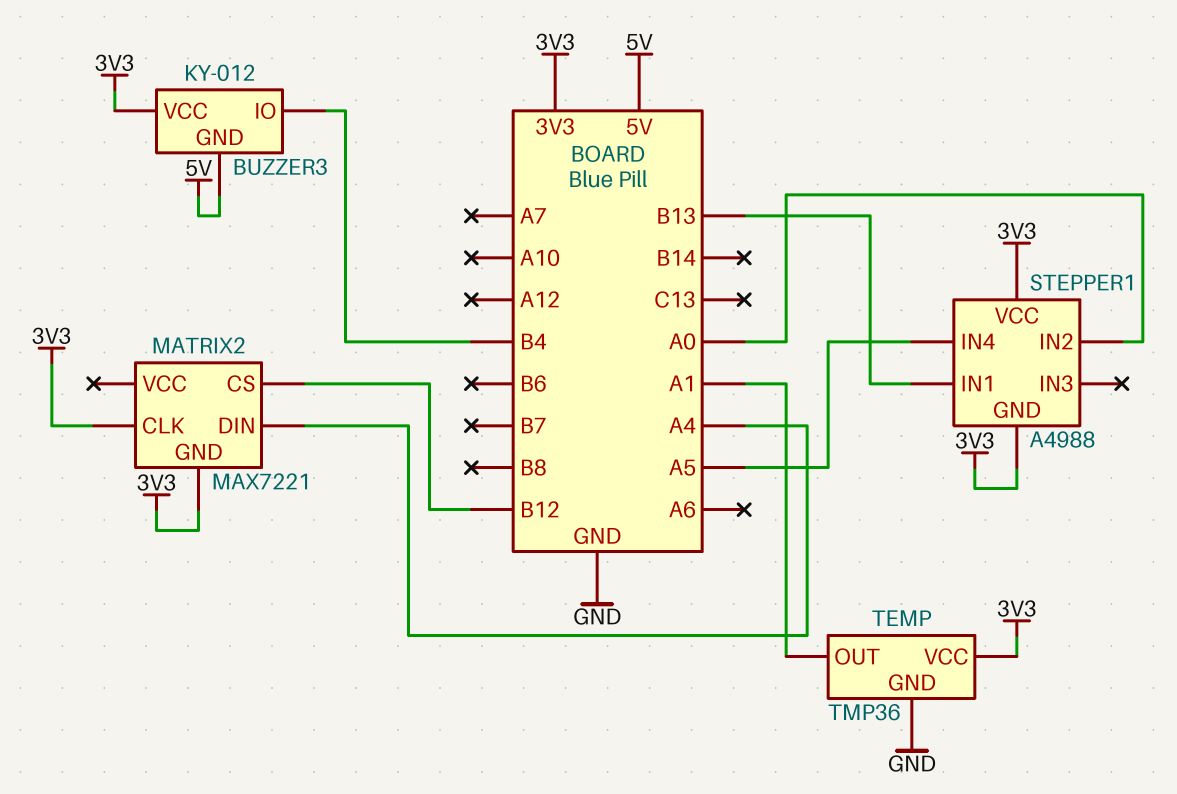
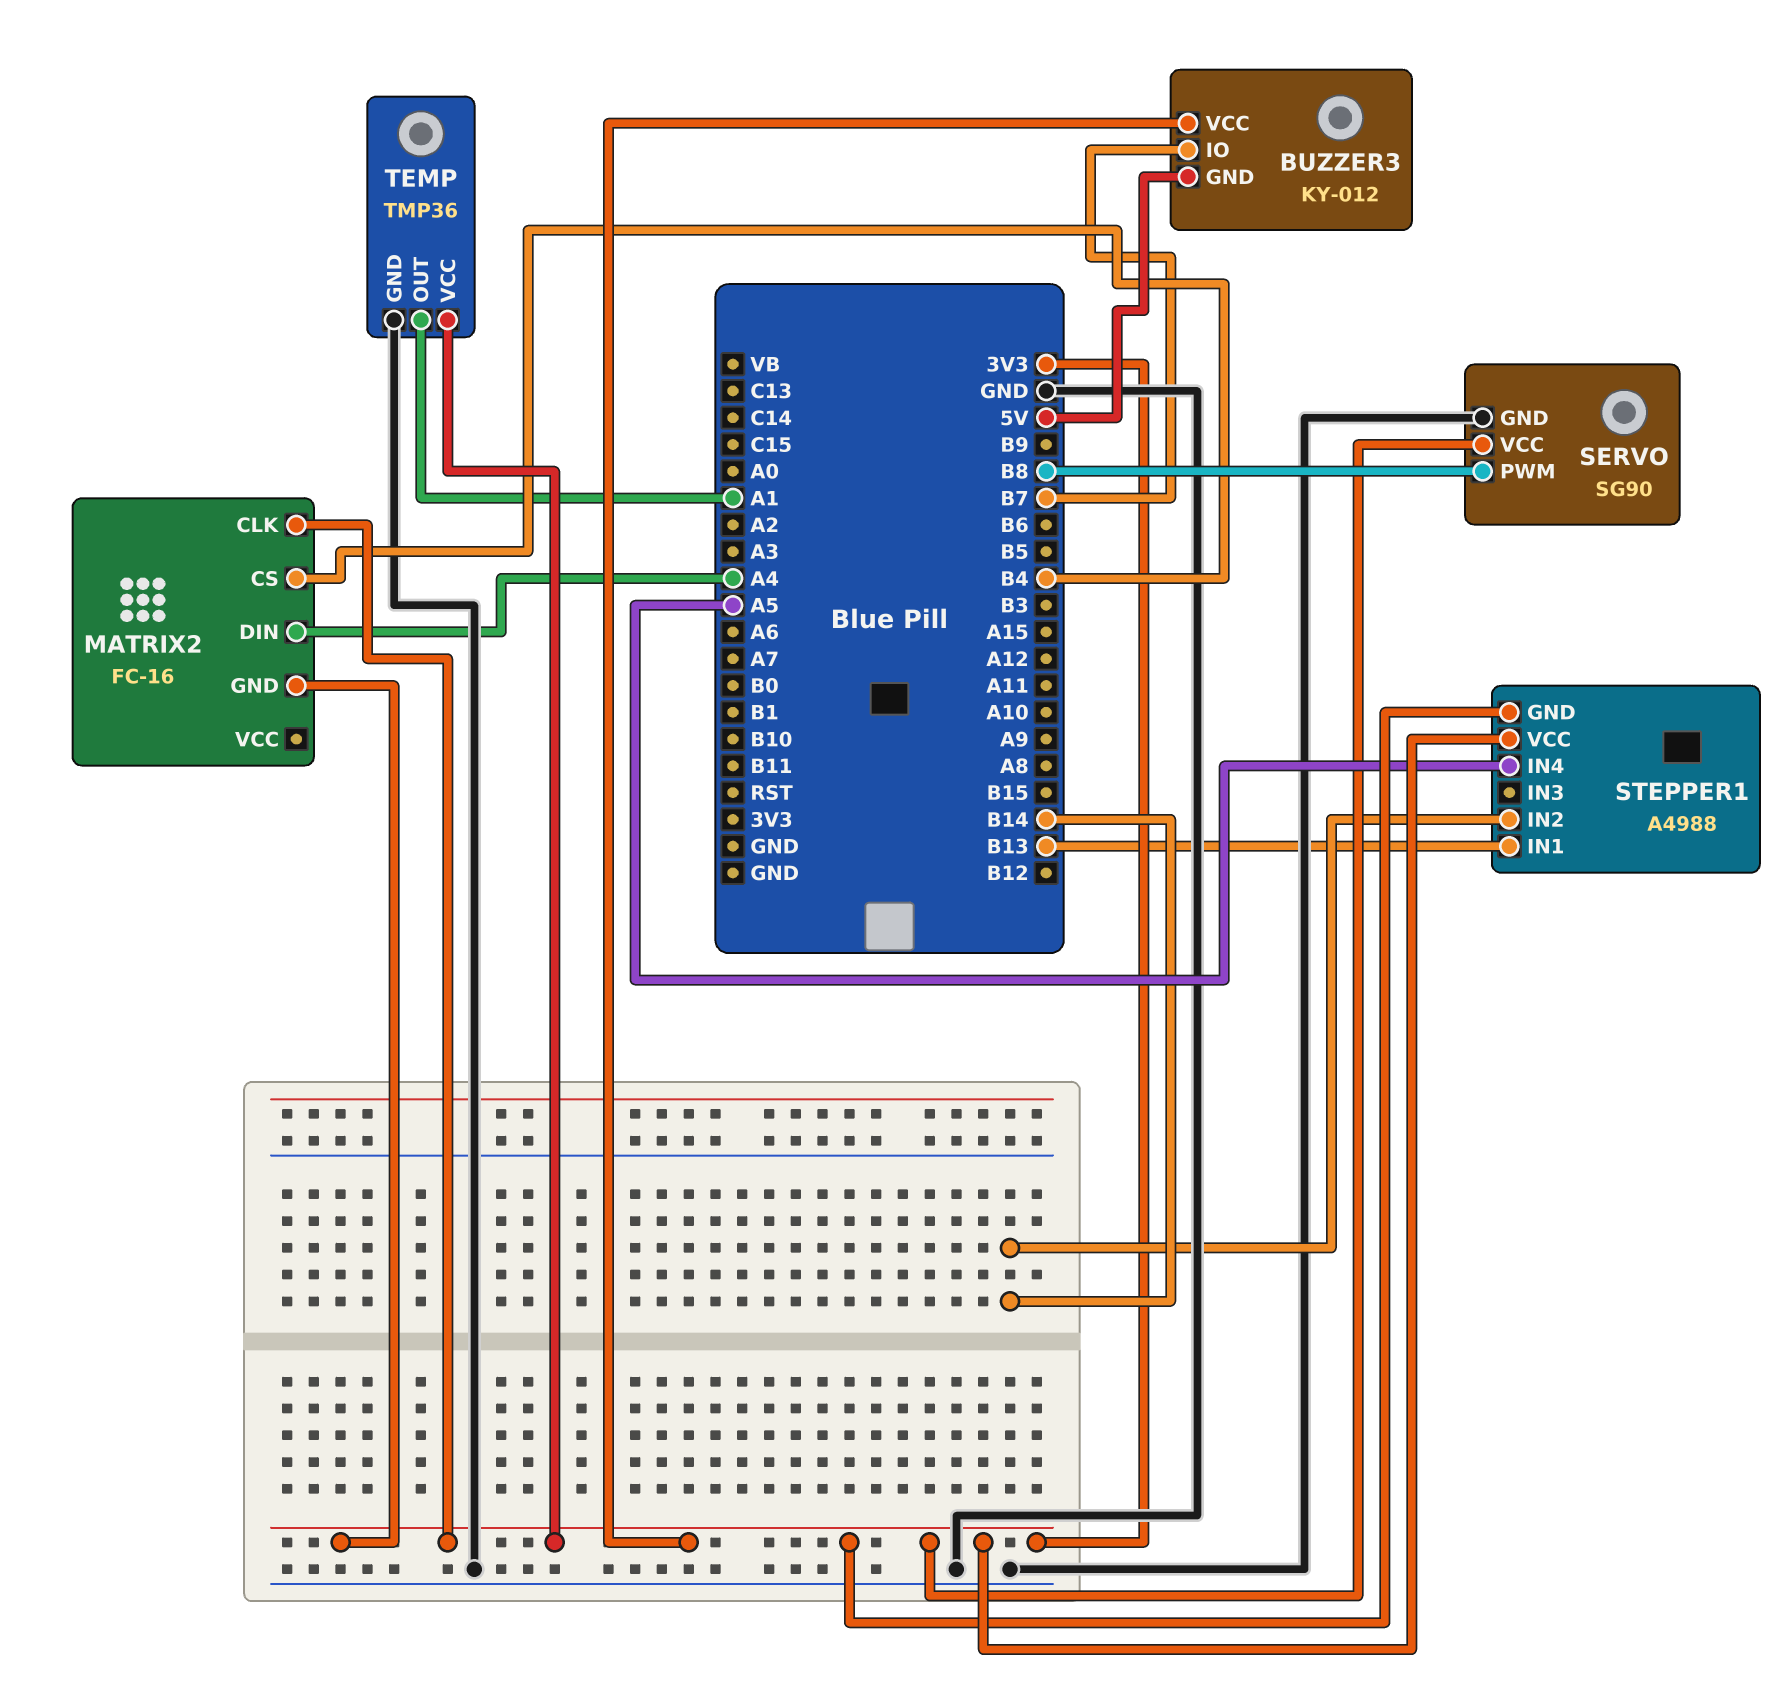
BUZZER3 pin IO: B4 -> B7
MATRIX2: MAX7221 -> FC-16
MATRIX2 pin CS: B12 -> B4
SERVO: none -> SG90
SERVO pin GND: none -> GND
SERVO pin PWM: none -> B8
SERVO pin VCC: none -> 3V3
STEPPER1 pin IN2: A0 -> B14

